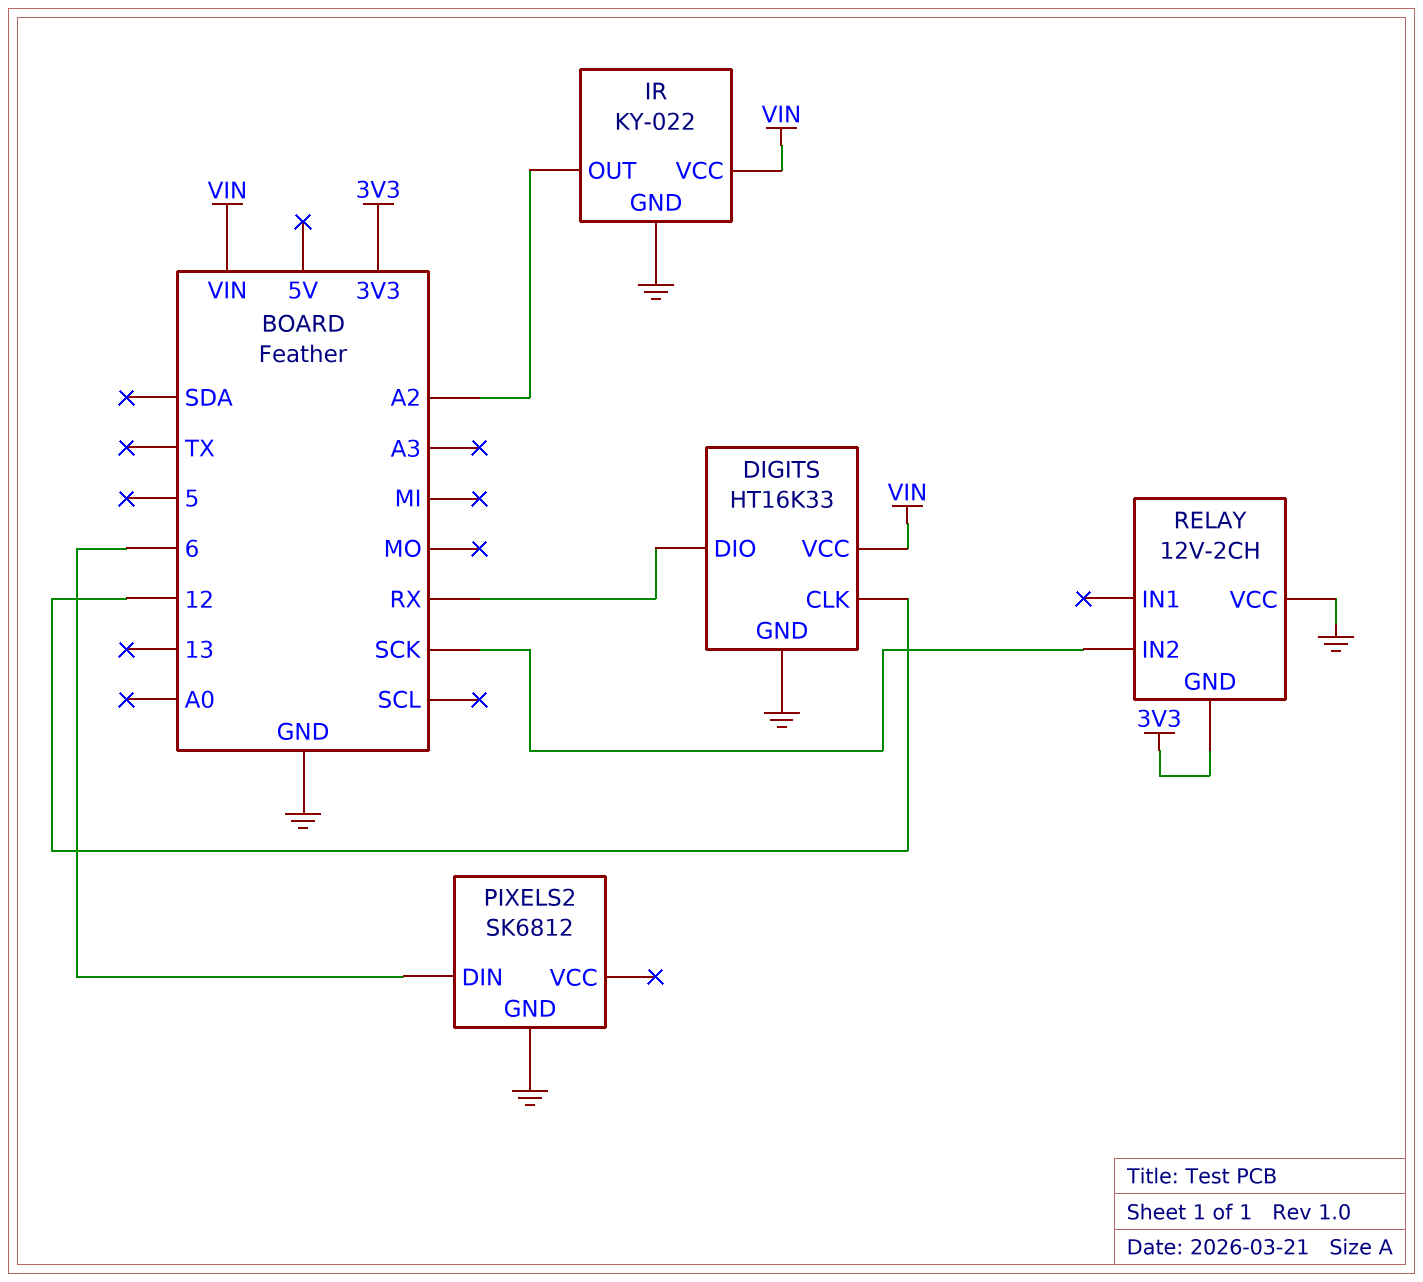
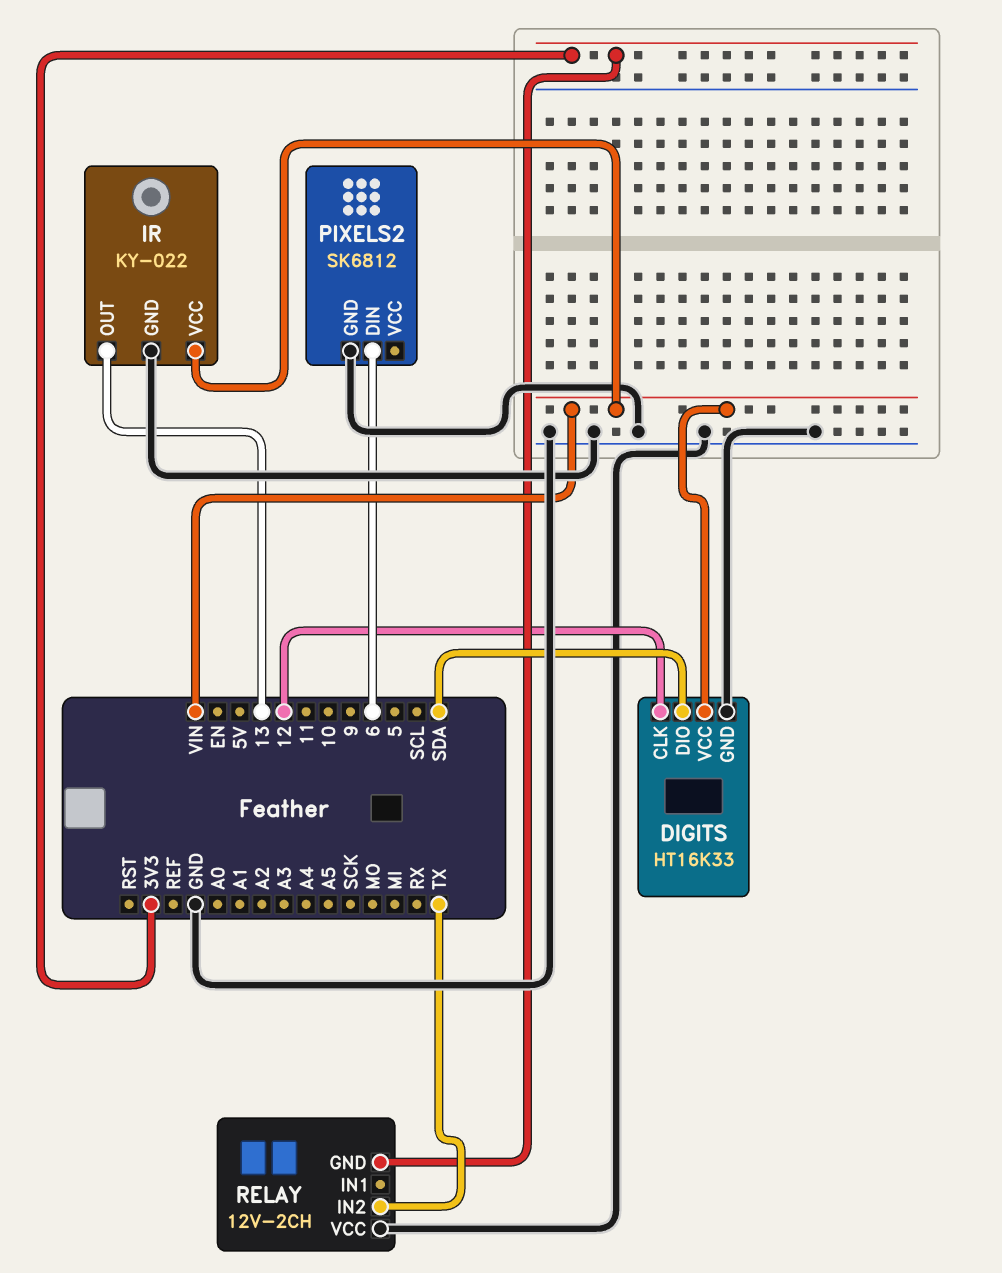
DIGITS pin DIO: RX -> SDA
IR pin OUT: A2 -> 13
RELAY pin IN2: SCK -> TX

